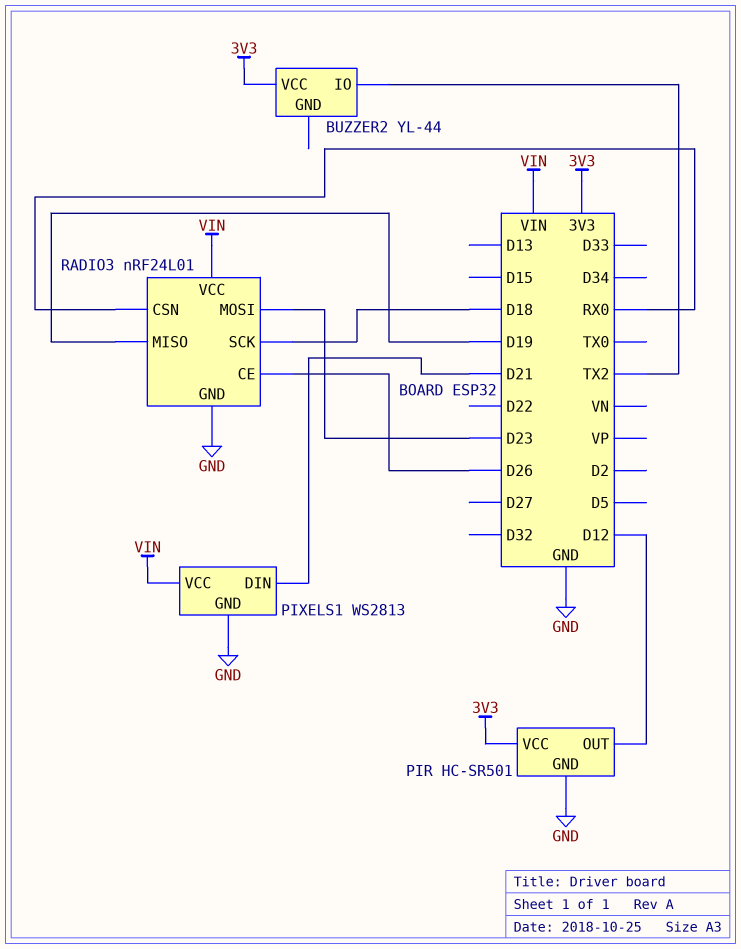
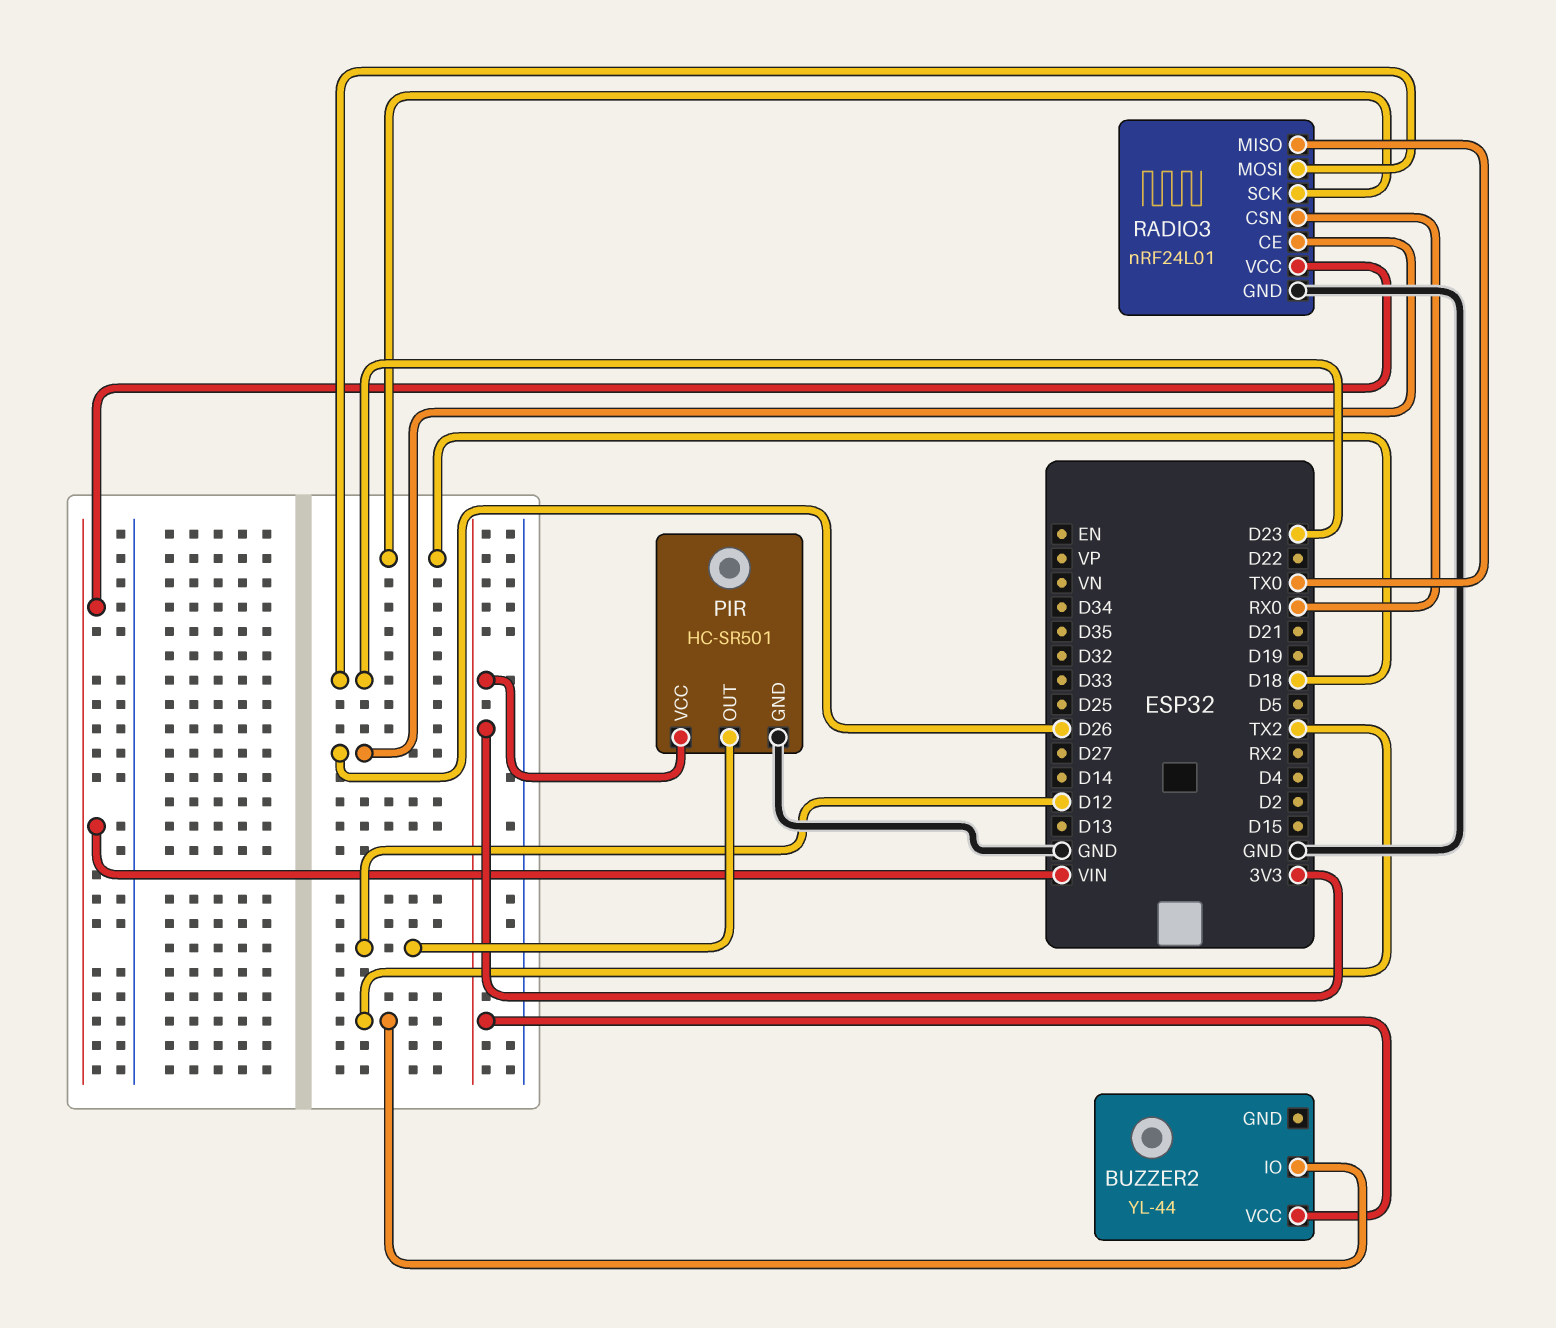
PIXELS1: WS2813 -> none
PIXELS1 pin DIN: D21 -> none
PIXELS1 pin GND: GND -> none
PIXELS1 pin VCC: VIN -> none
RADIO3 pin MISO: D19 -> TX0

